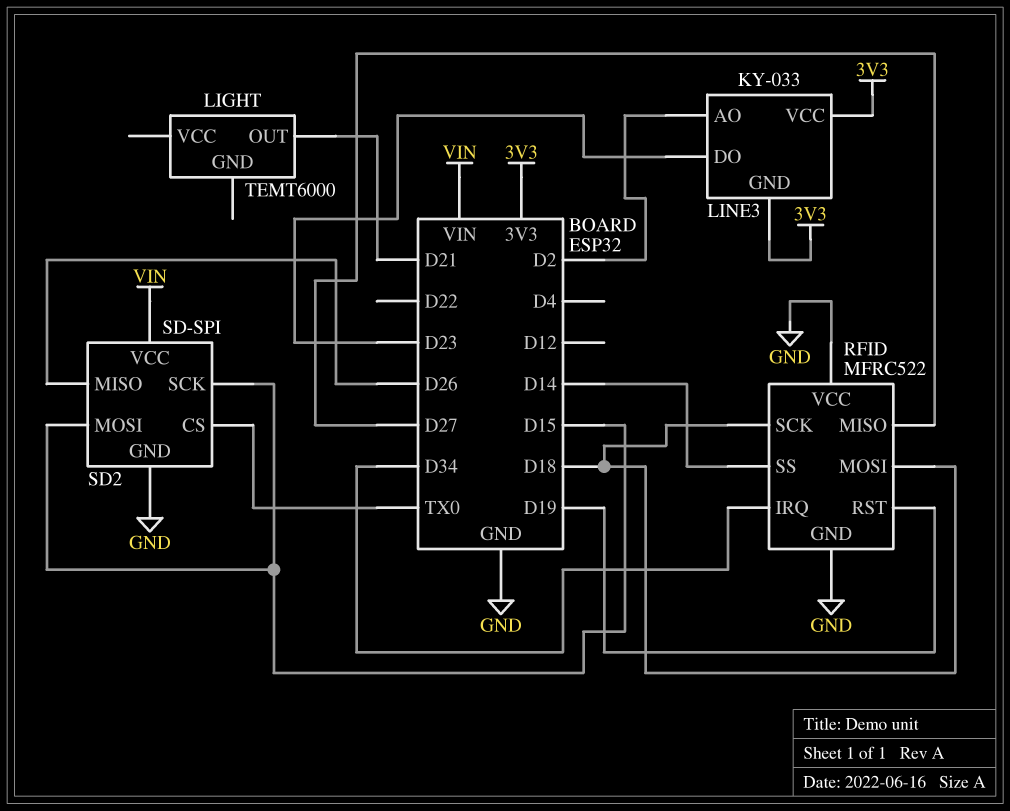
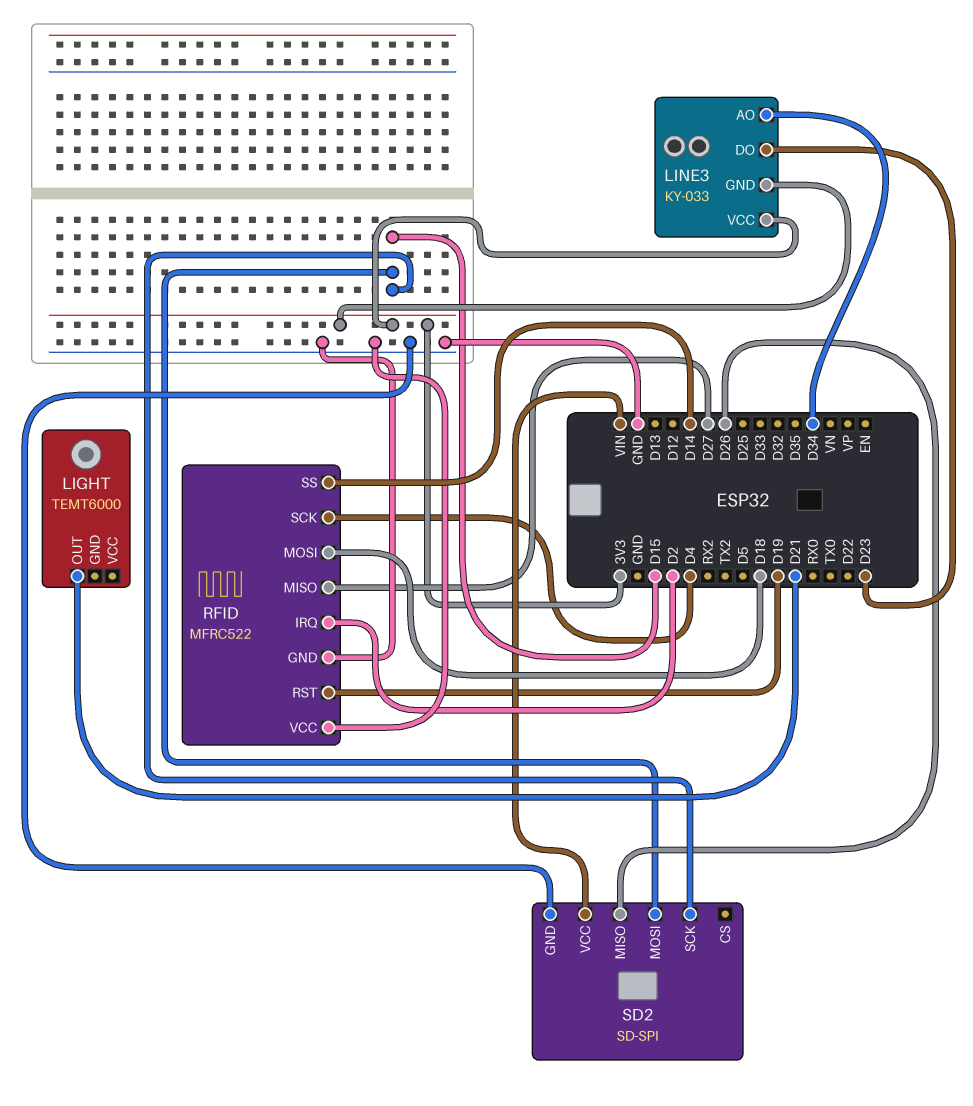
LINE3 pin AO: D2 -> D34
RFID pin IRQ: D34 -> D2
RFID pin SCK: D18 -> D4
SD2 pin CS: TX0 -> none

